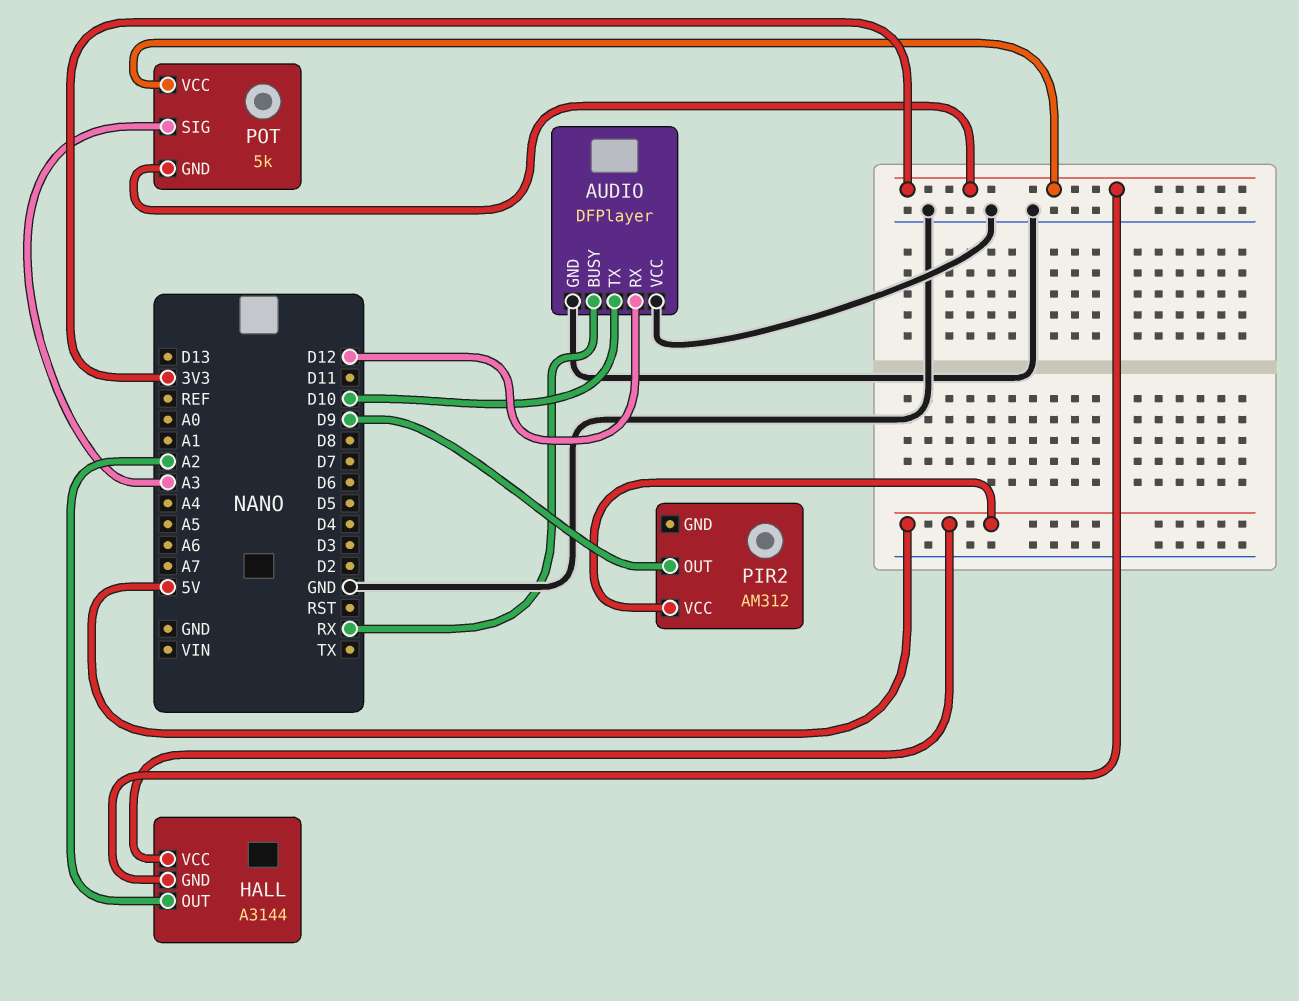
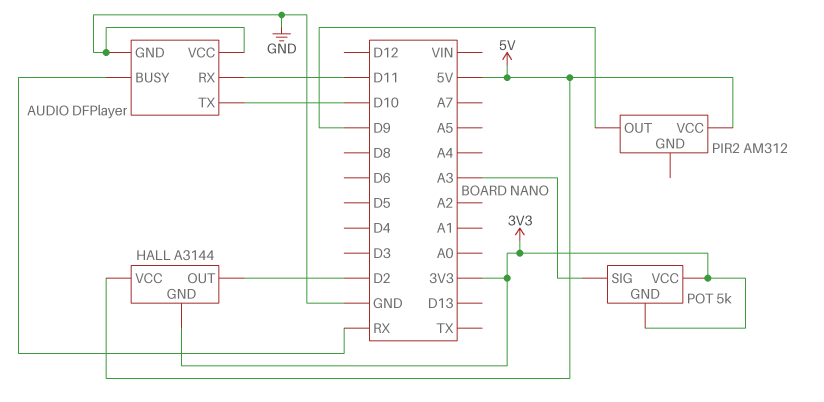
AUDIO pin RX: D12 -> D11
HALL pin OUT: A2 -> D2

